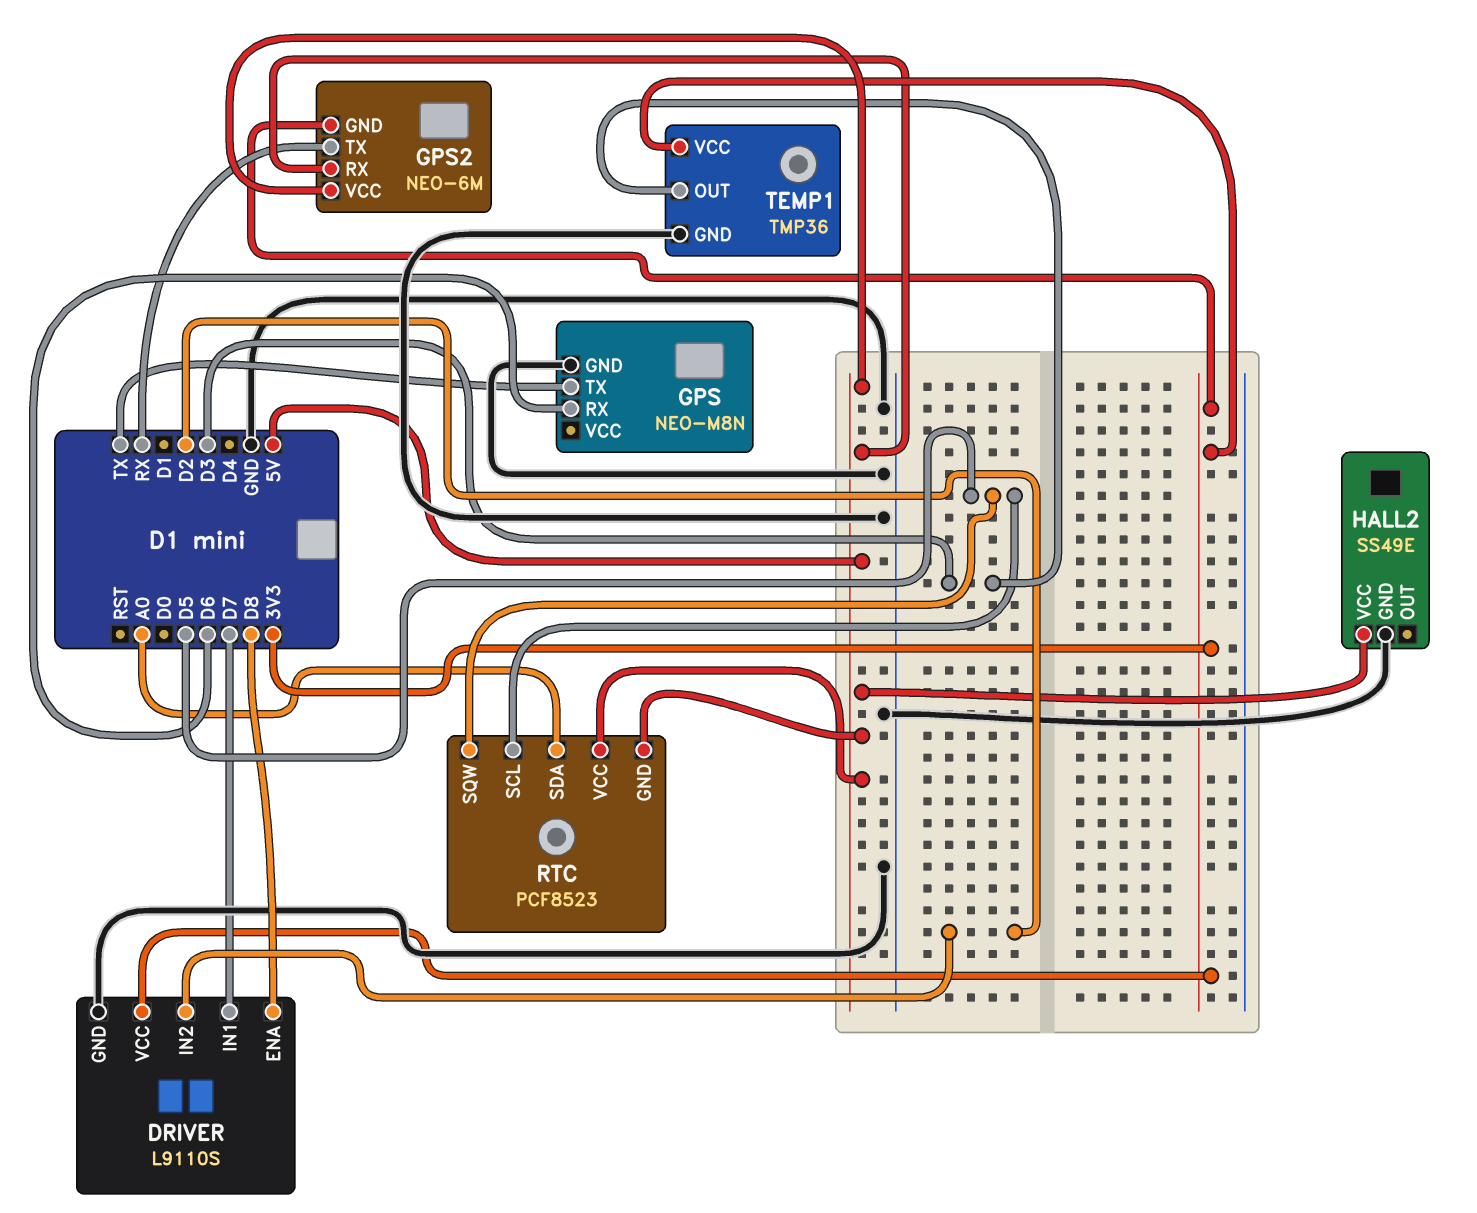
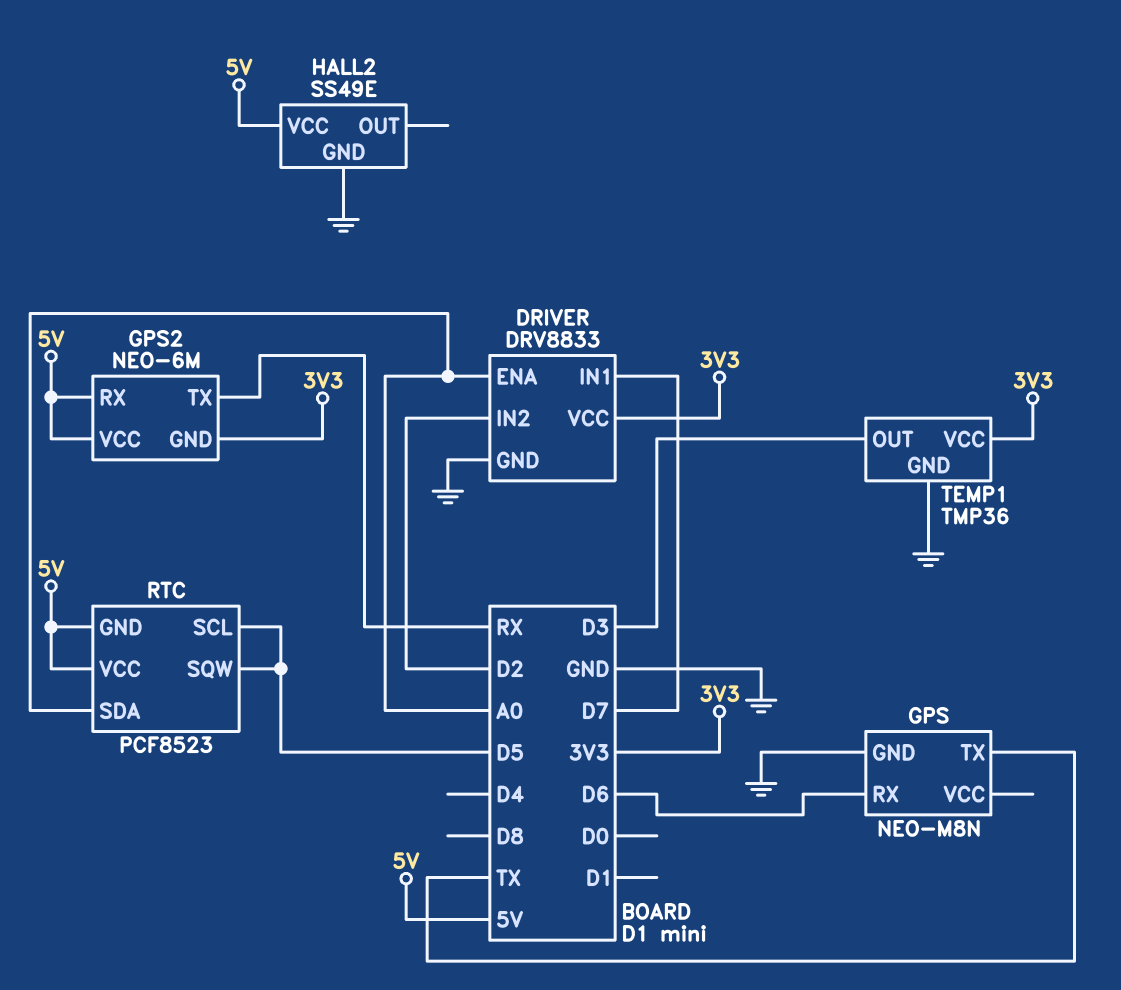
DRIVER: L9110S -> DRV8833
DRIVER pin ENA: D8 -> A0

